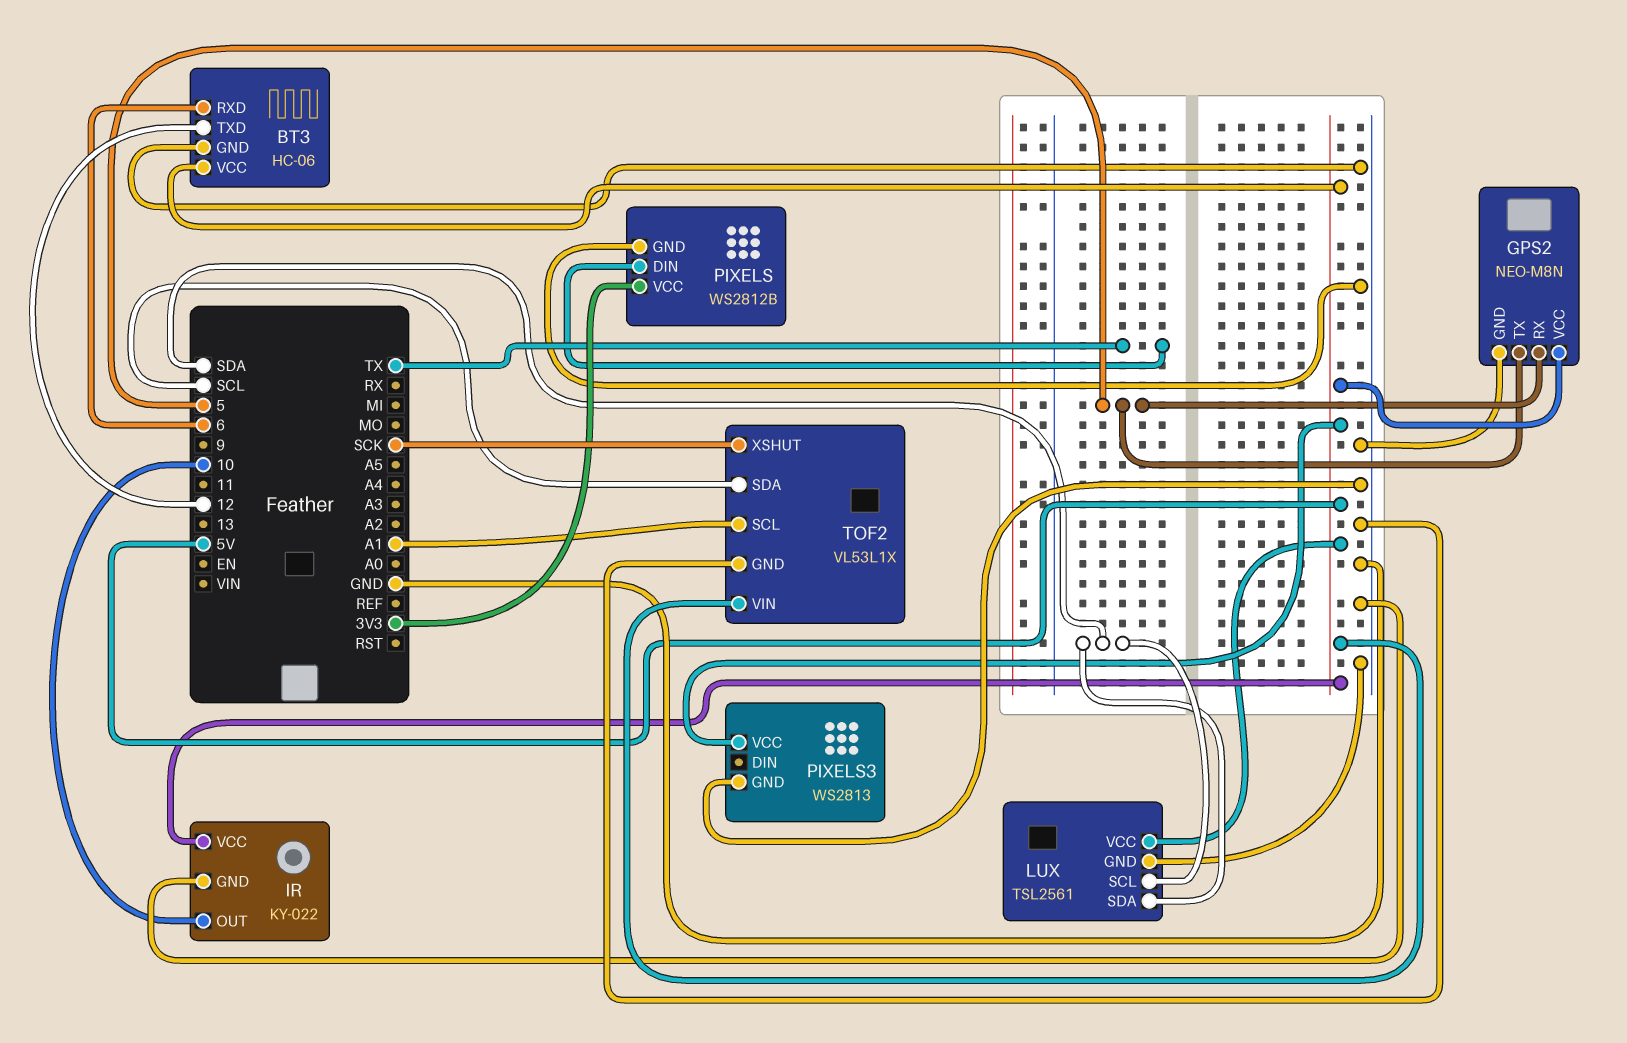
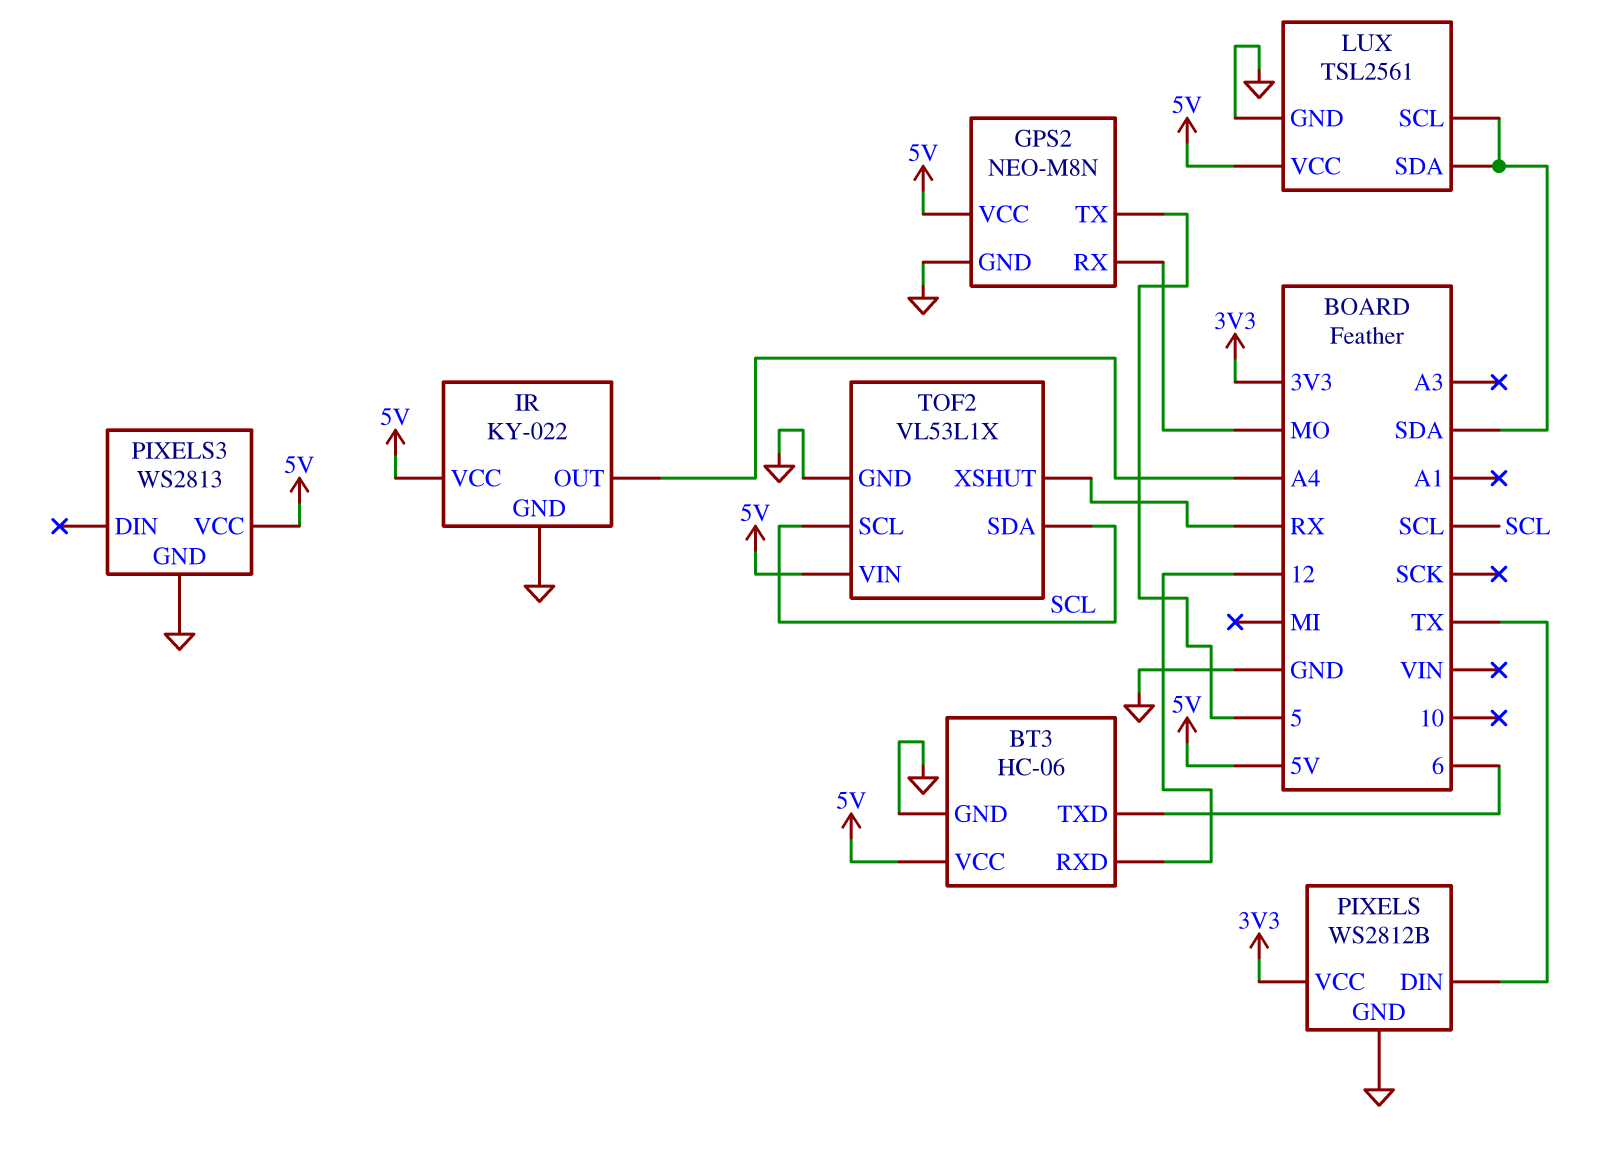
BT3 pin RXD: 6 -> 12
BT3 pin TXD: 12 -> 6
GPS2 pin RX: 5 -> MO
IR pin OUT: 10 -> A4
TOF2 pin SCL: A1 -> SCL
TOF2 pin XSHUT: SCK -> RX

